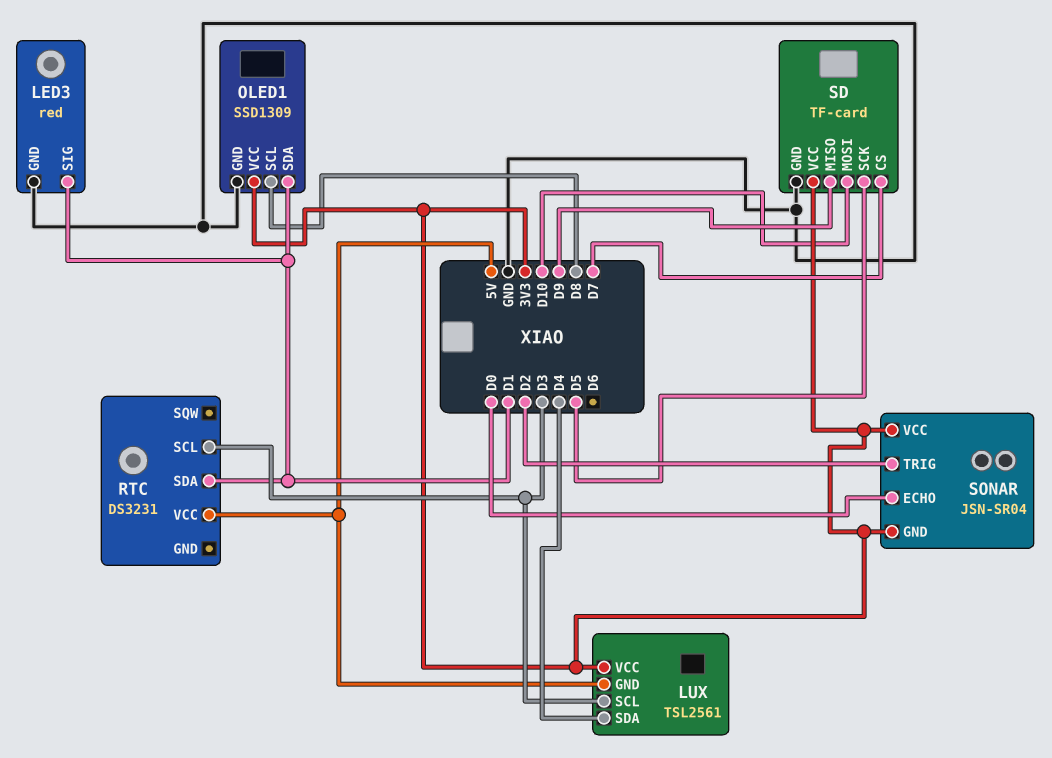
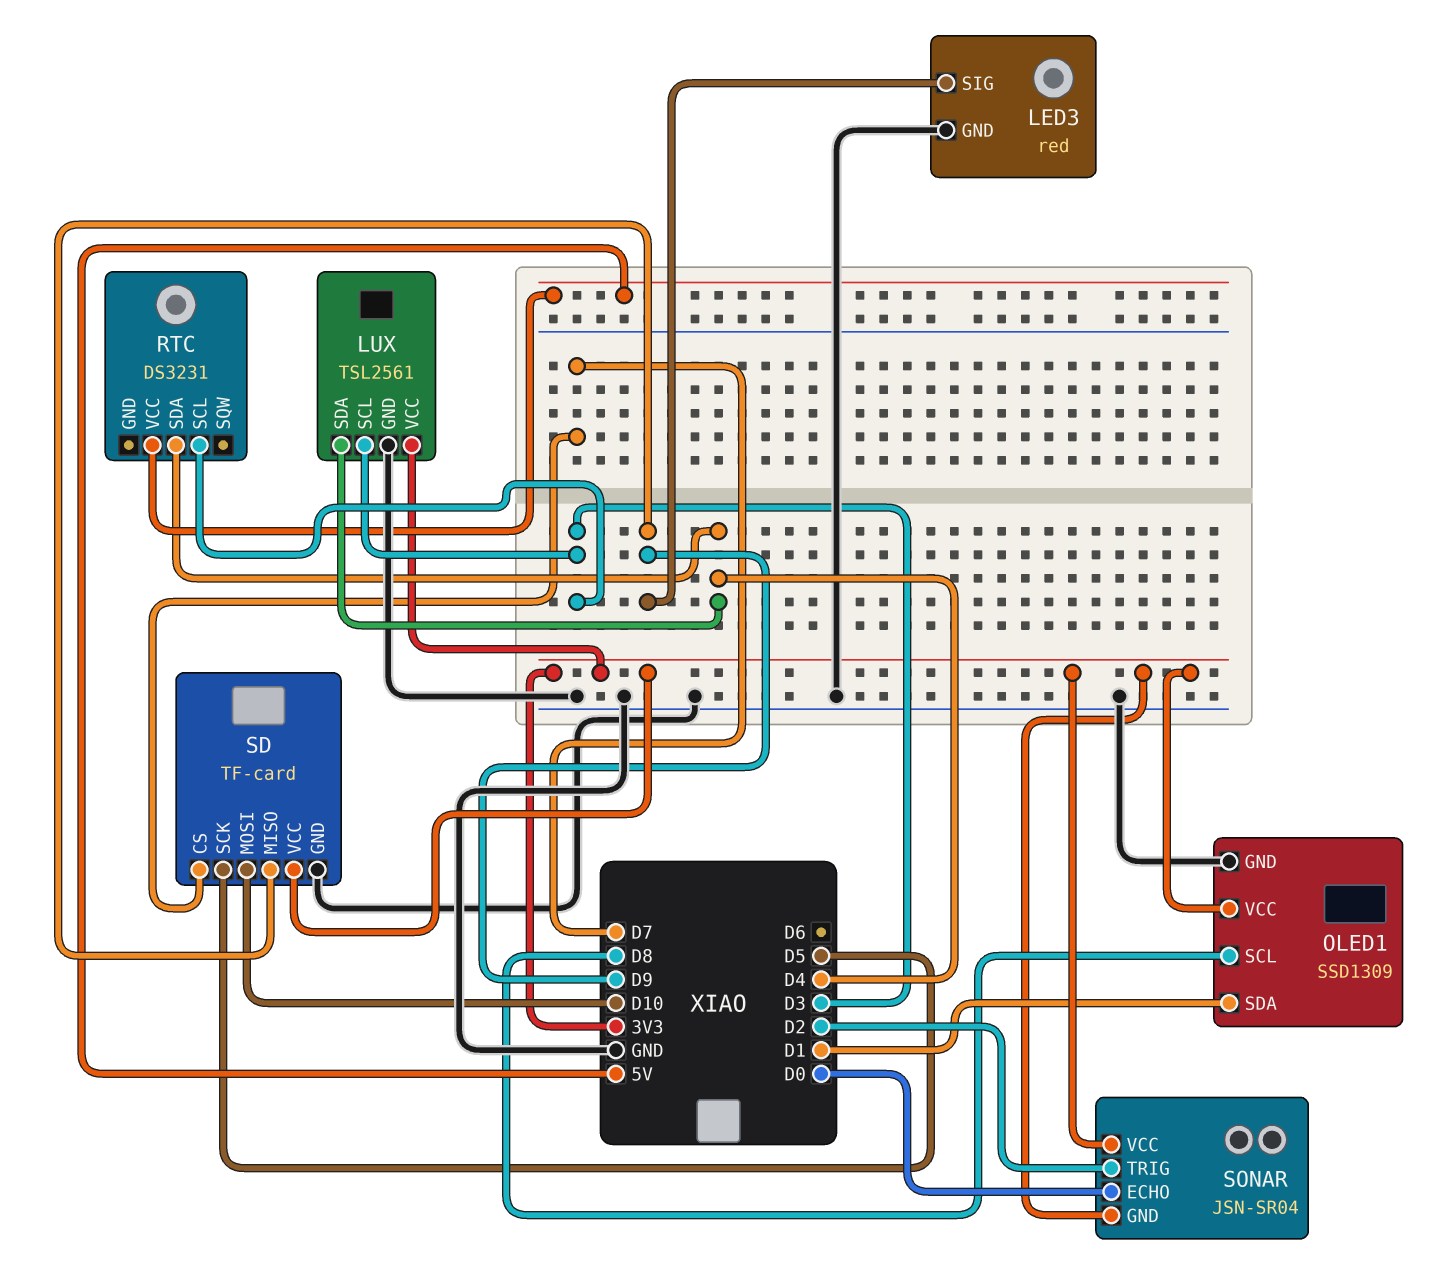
LED3 pin SIG: D1 -> D9
LUX pin GND: 5V -> GND
RTC pin SDA: D1 -> D4

